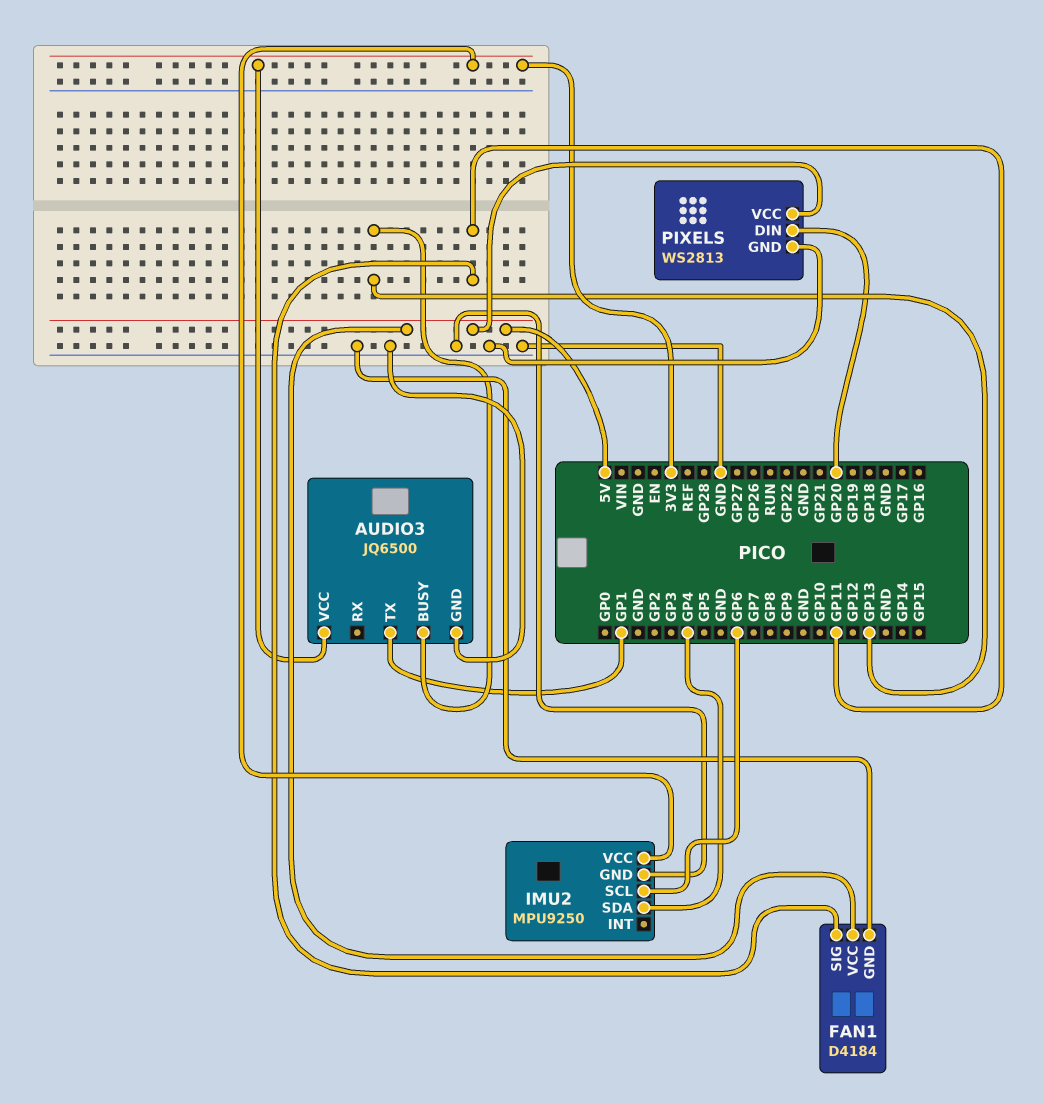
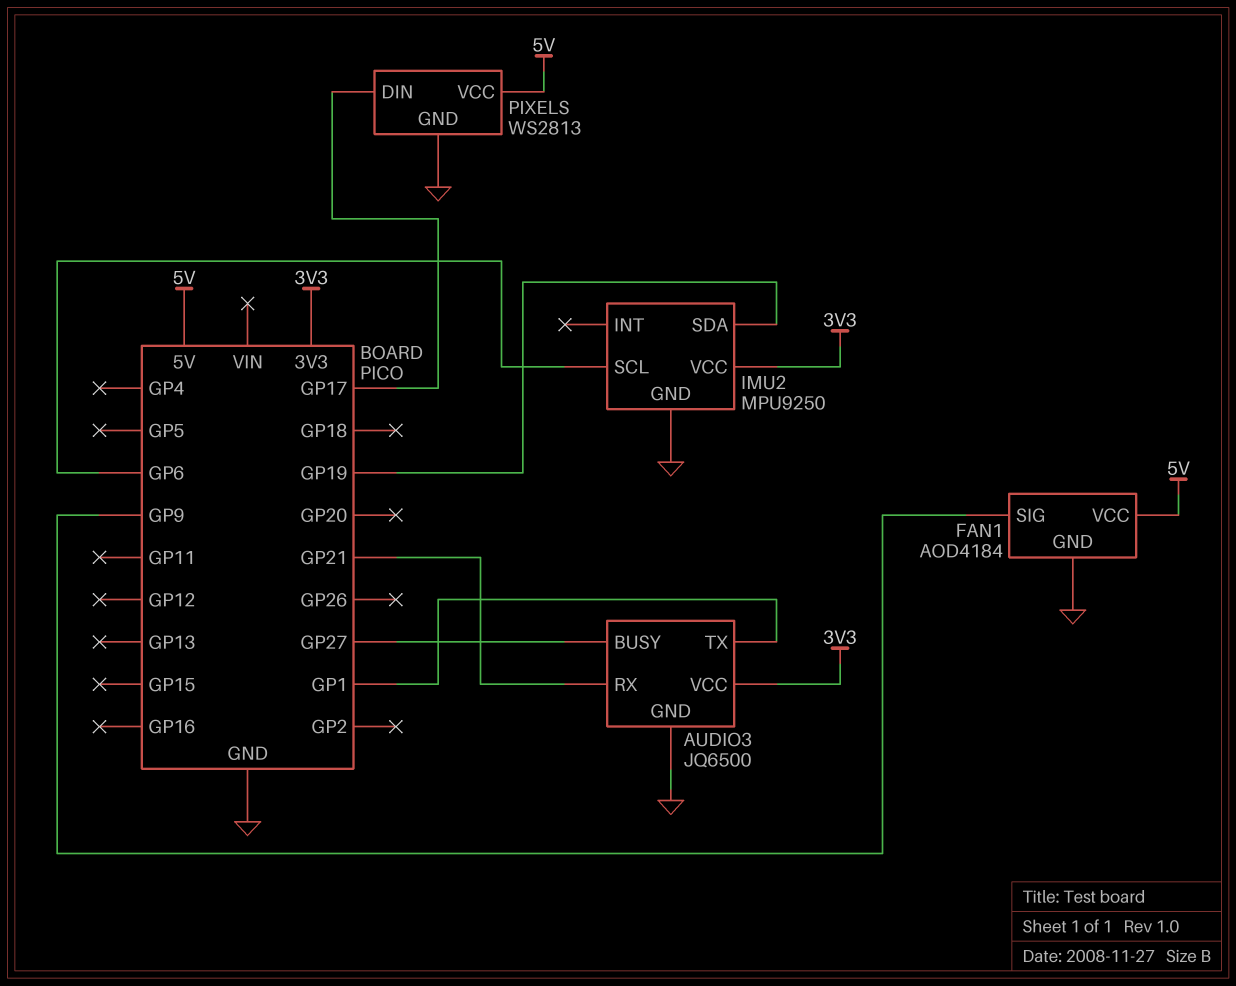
AUDIO3 pin BUSY: GP13 -> GP27
AUDIO3 pin RX: none -> GP21
FAN1: D4184 -> AOD4184
FAN1 pin SIG: GP11 -> GP9
IMU2 pin SDA: GP4 -> GP19
PIXELS pin DIN: GP20 -> GP17

